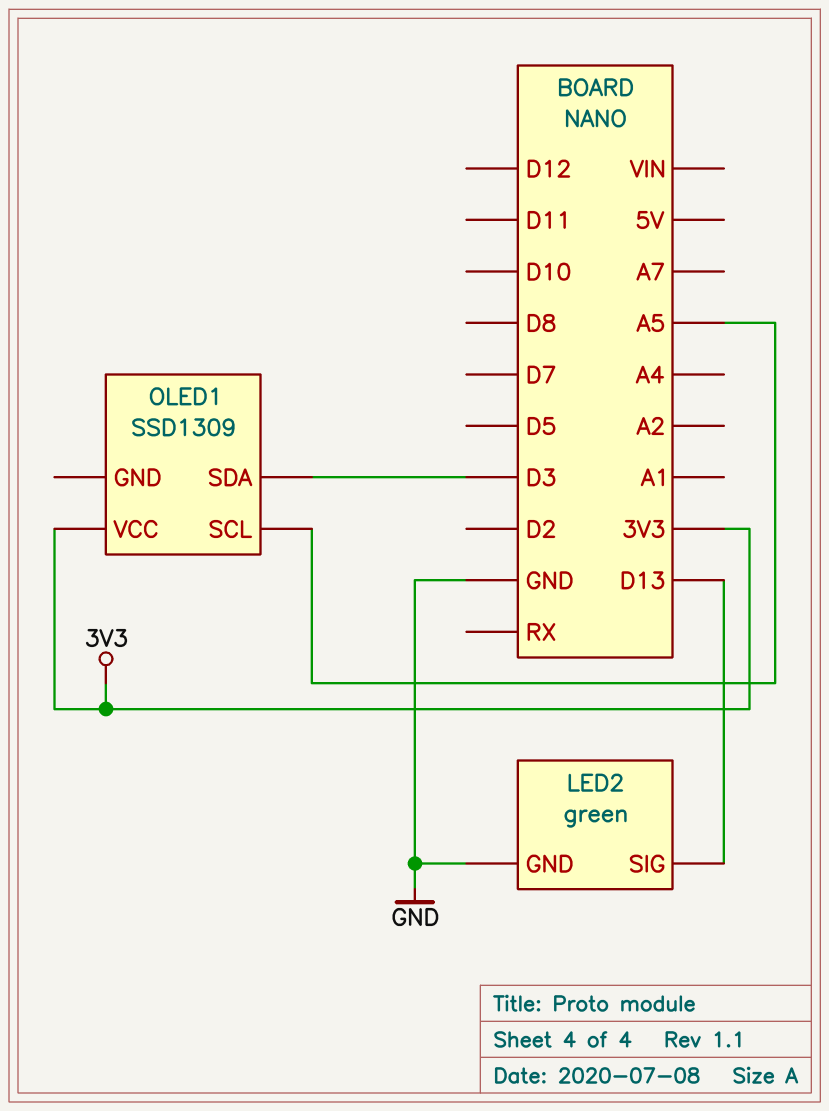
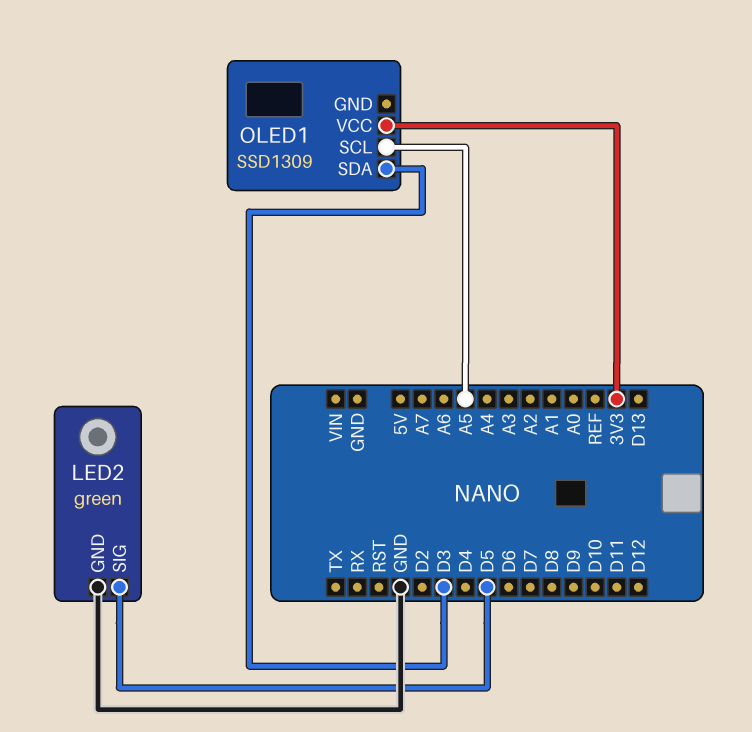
LED2 pin SIG: D13 -> D5

